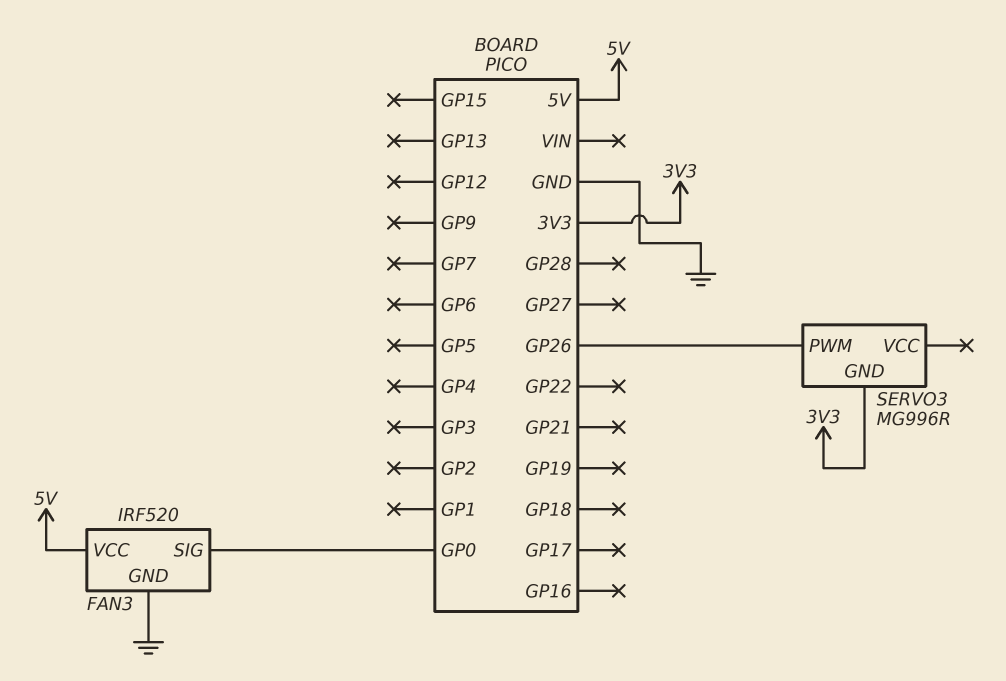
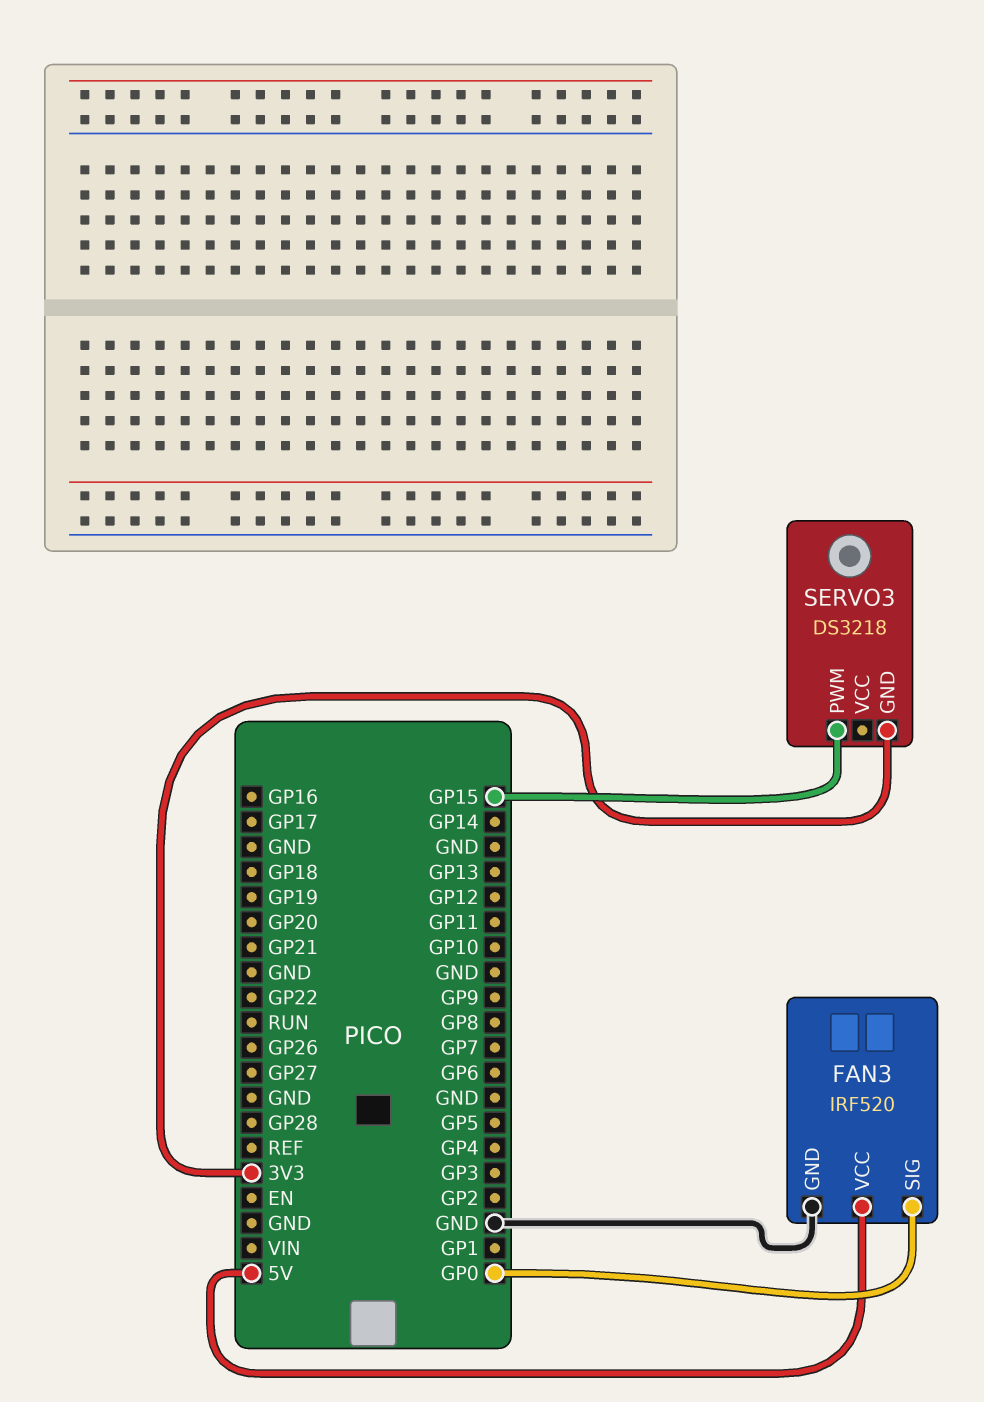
SERVO3: MG996R -> DS3218
SERVO3 pin PWM: GP26 -> GP15

